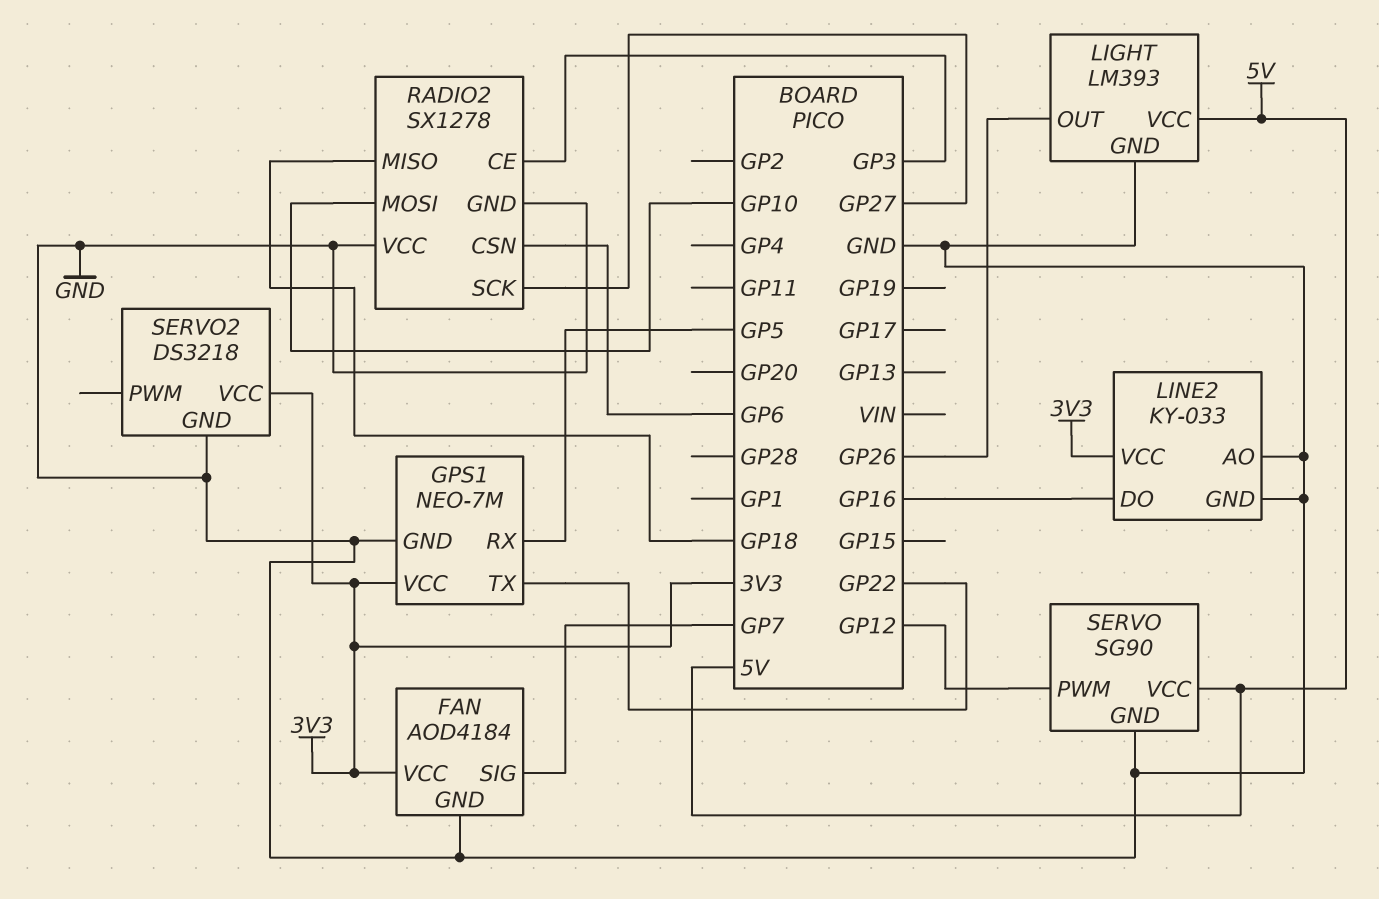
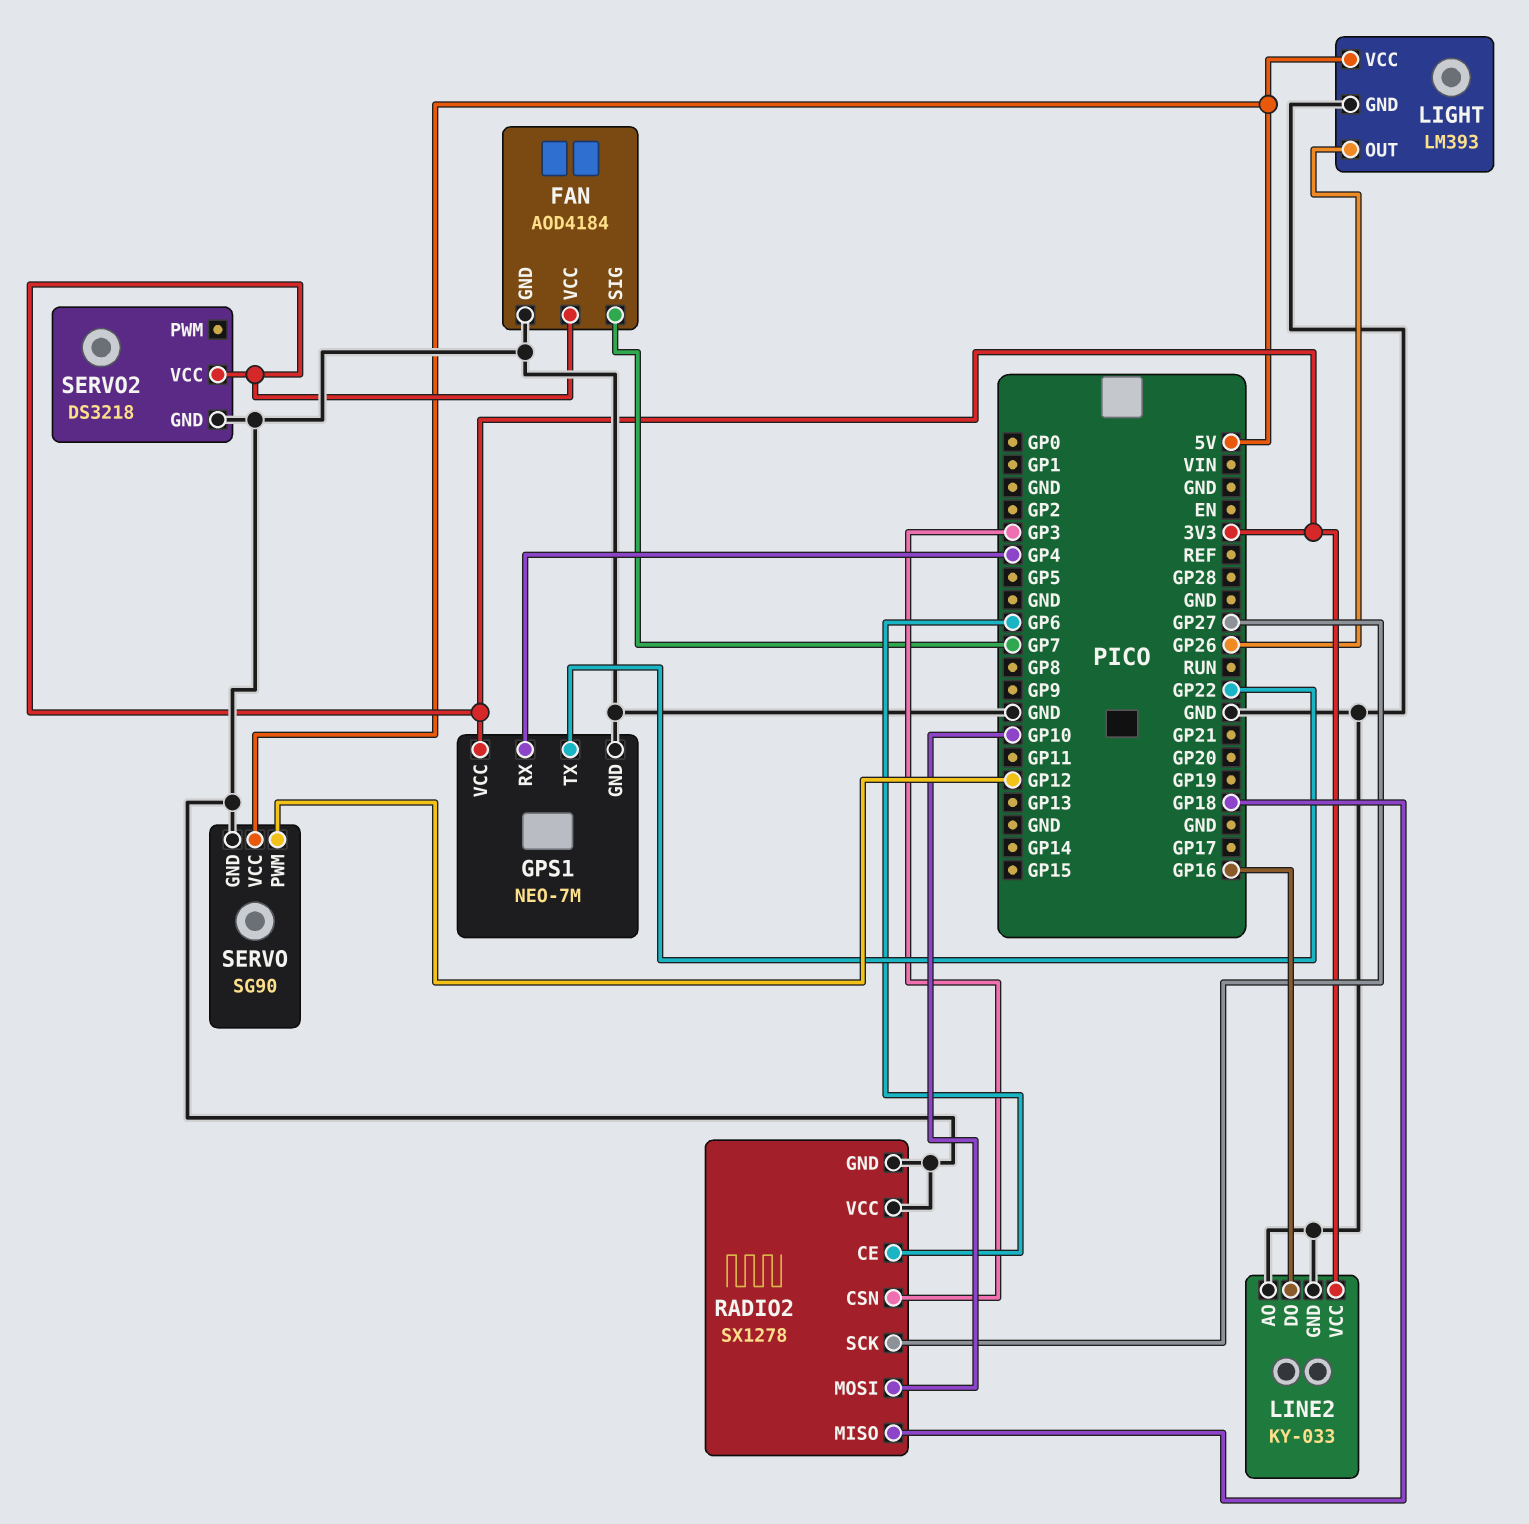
GPS1 pin RX: GP5 -> GP4
RADIO2 pin CE: GP3 -> GP6
RADIO2 pin CSN: GP6 -> GP3

